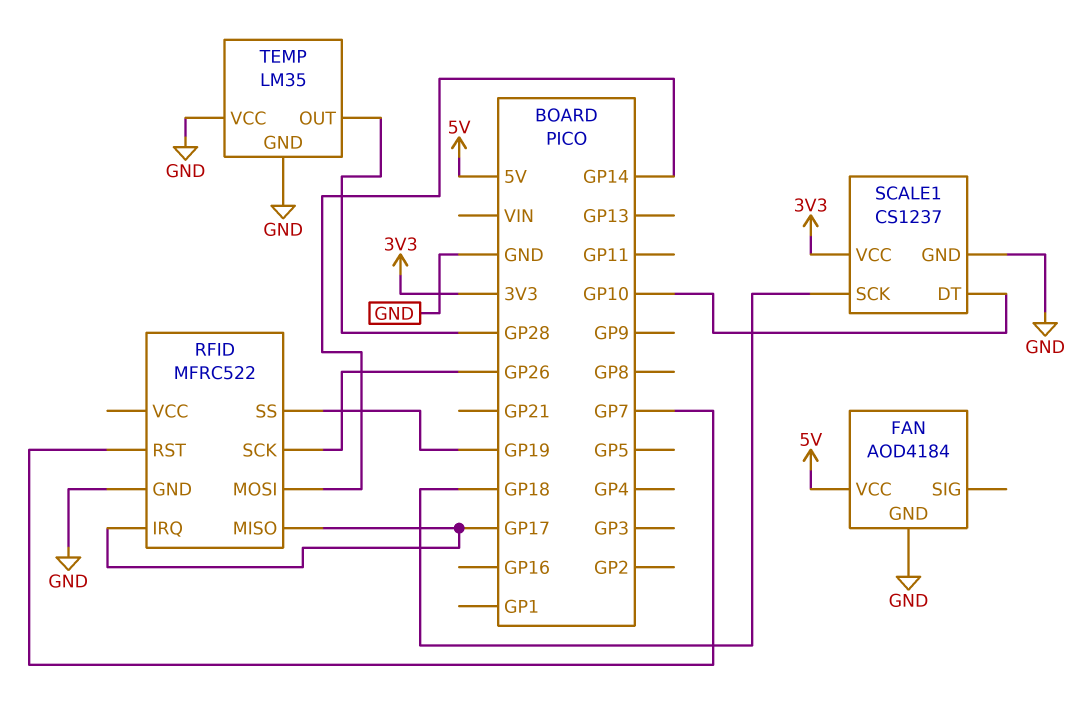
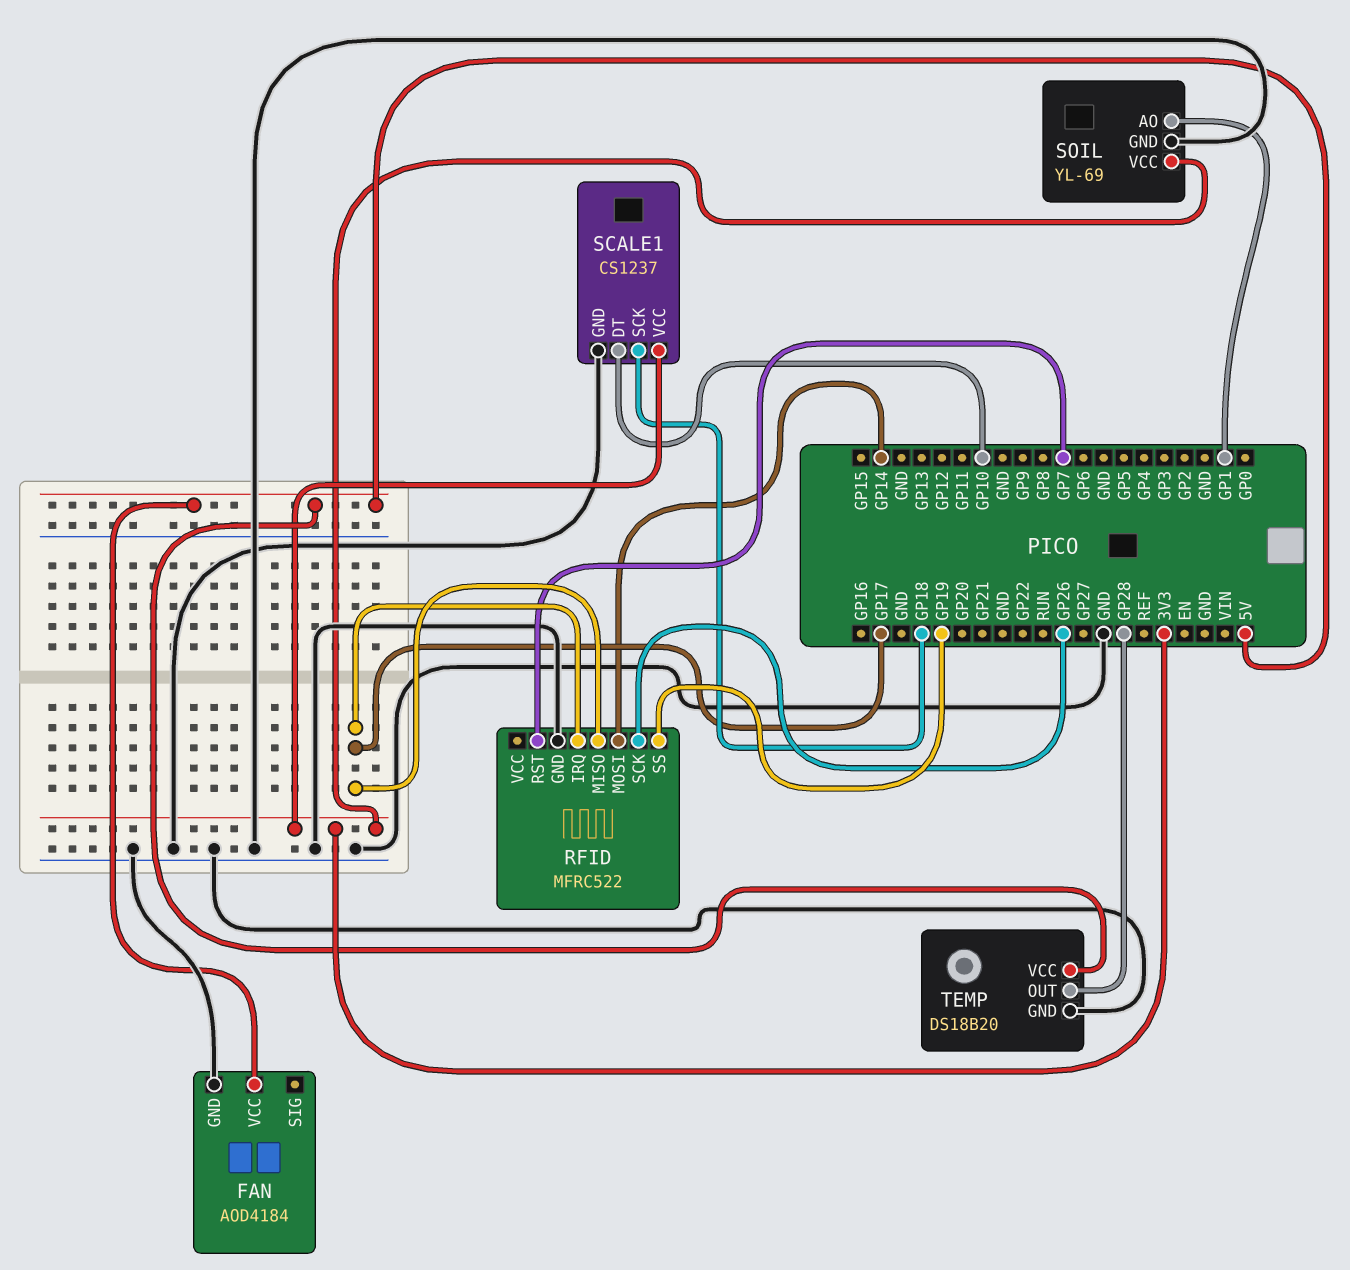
SOIL: none -> YL-69
SOIL pin AO: none -> GP1
SOIL pin GND: none -> GND
SOIL pin VCC: none -> 3V3
TEMP: LM35 -> DS18B20
TEMP pin VCC: GND -> 5V

